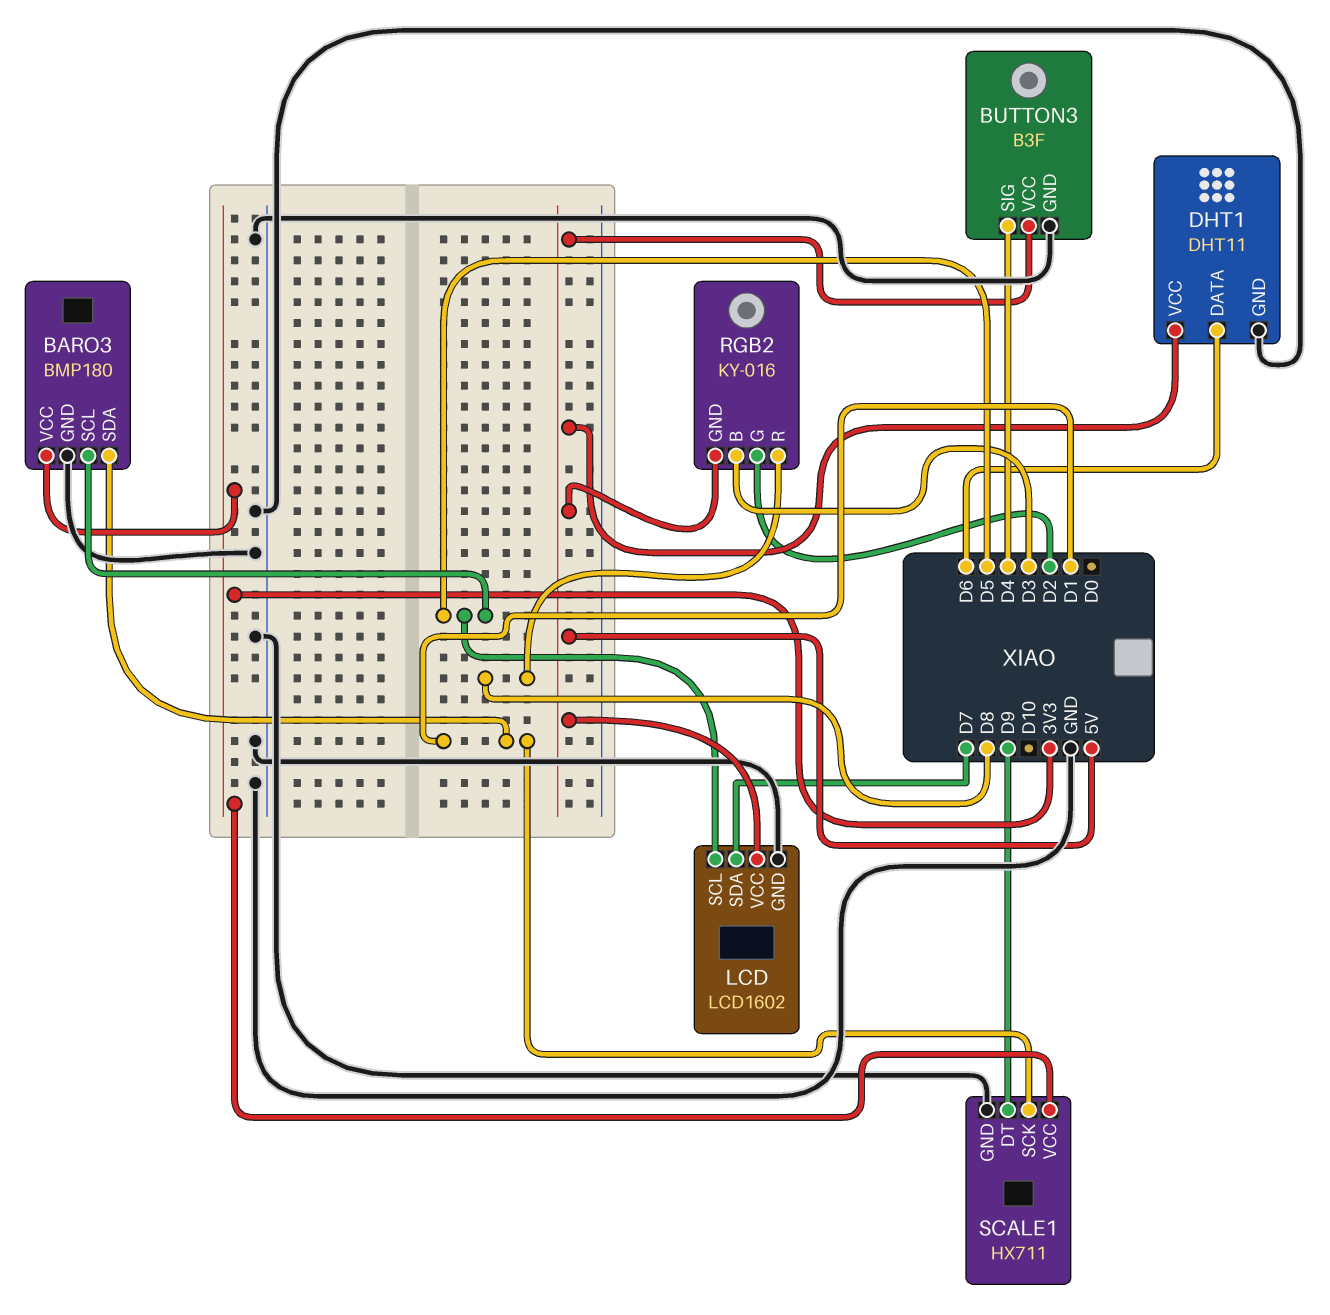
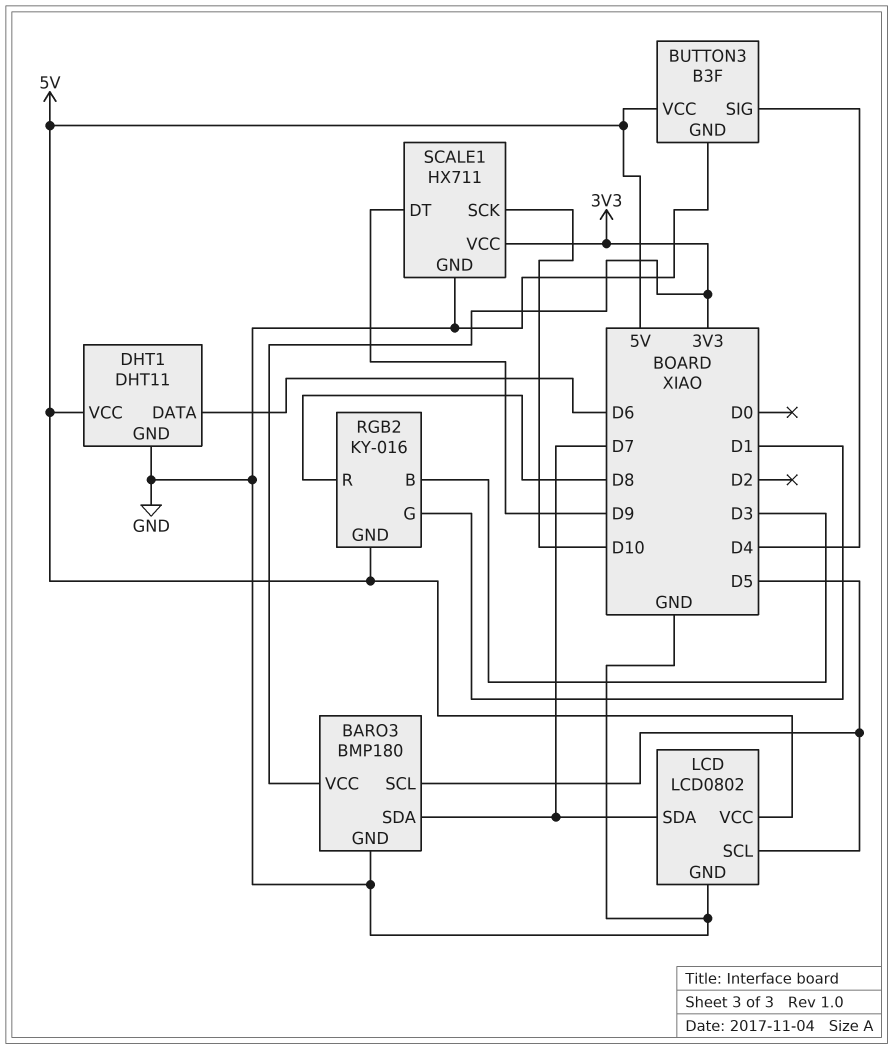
BARO3 pin SDA: D1 -> D7
LCD: LCD1602 -> LCD0802
RGB2 pin G: D2 -> D1
SCALE1 pin SCK: D1 -> D10

